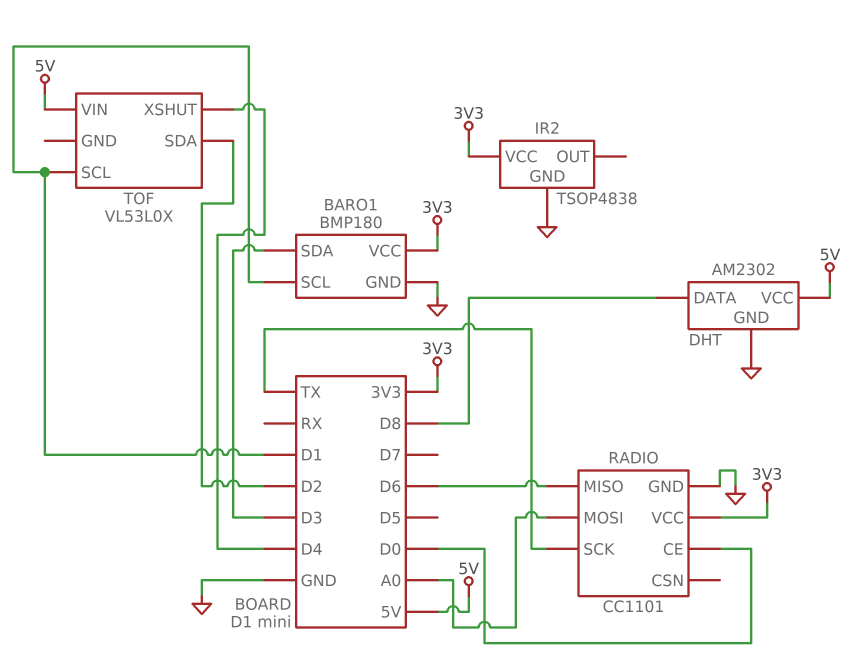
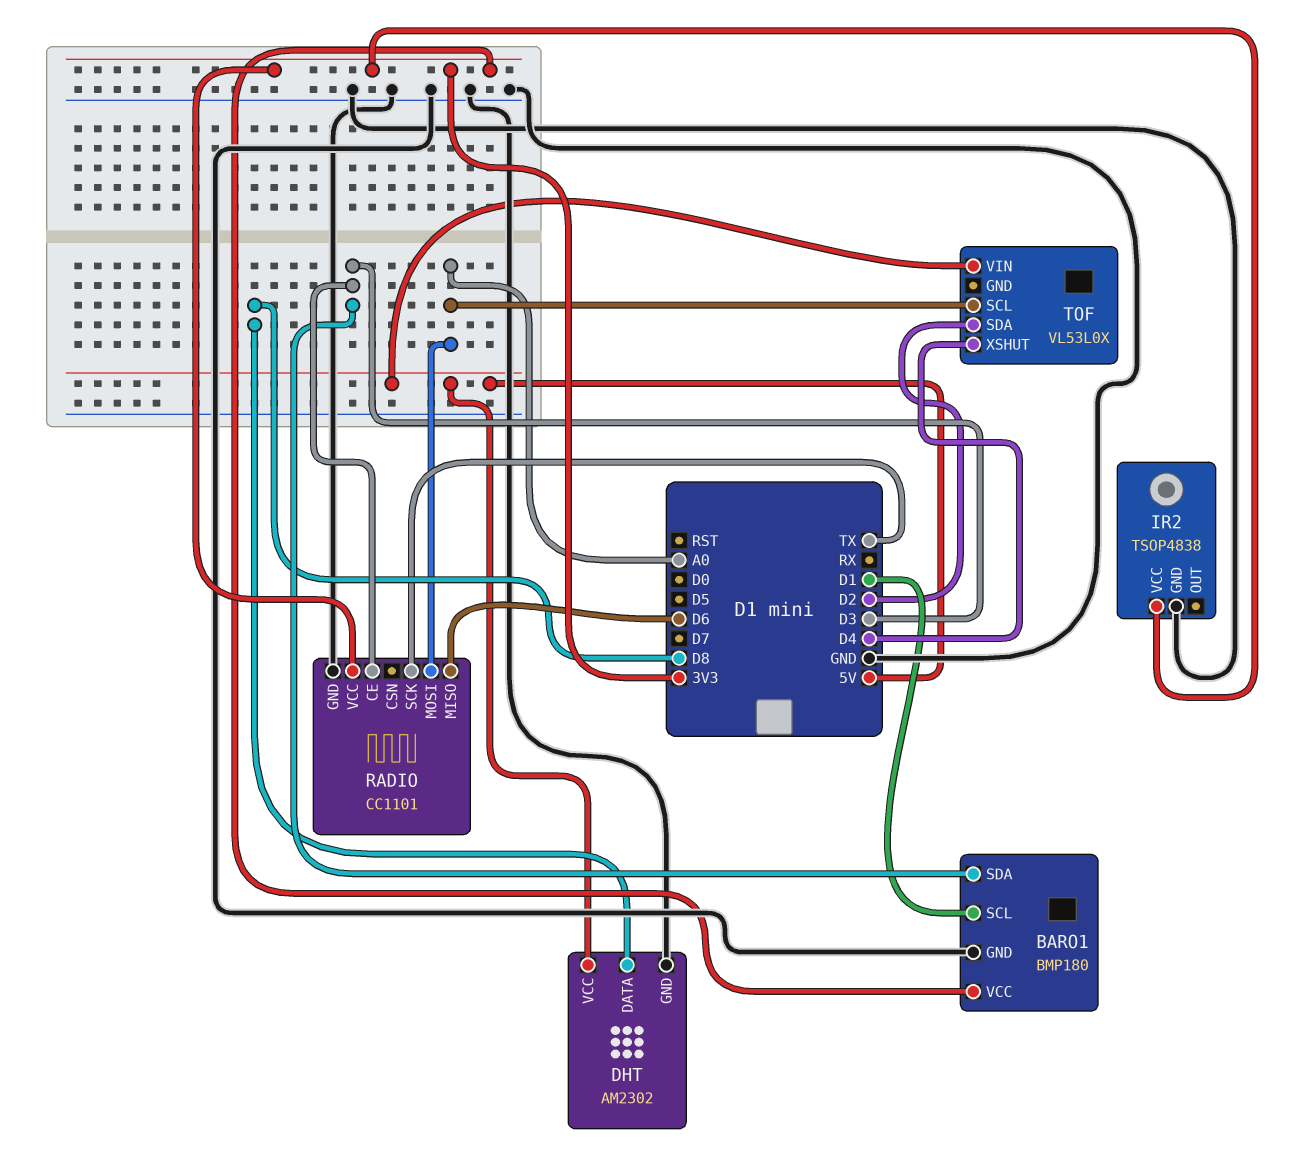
RADIO pin CE: D0 -> D3
TOF pin SCL: D1 -> A0

